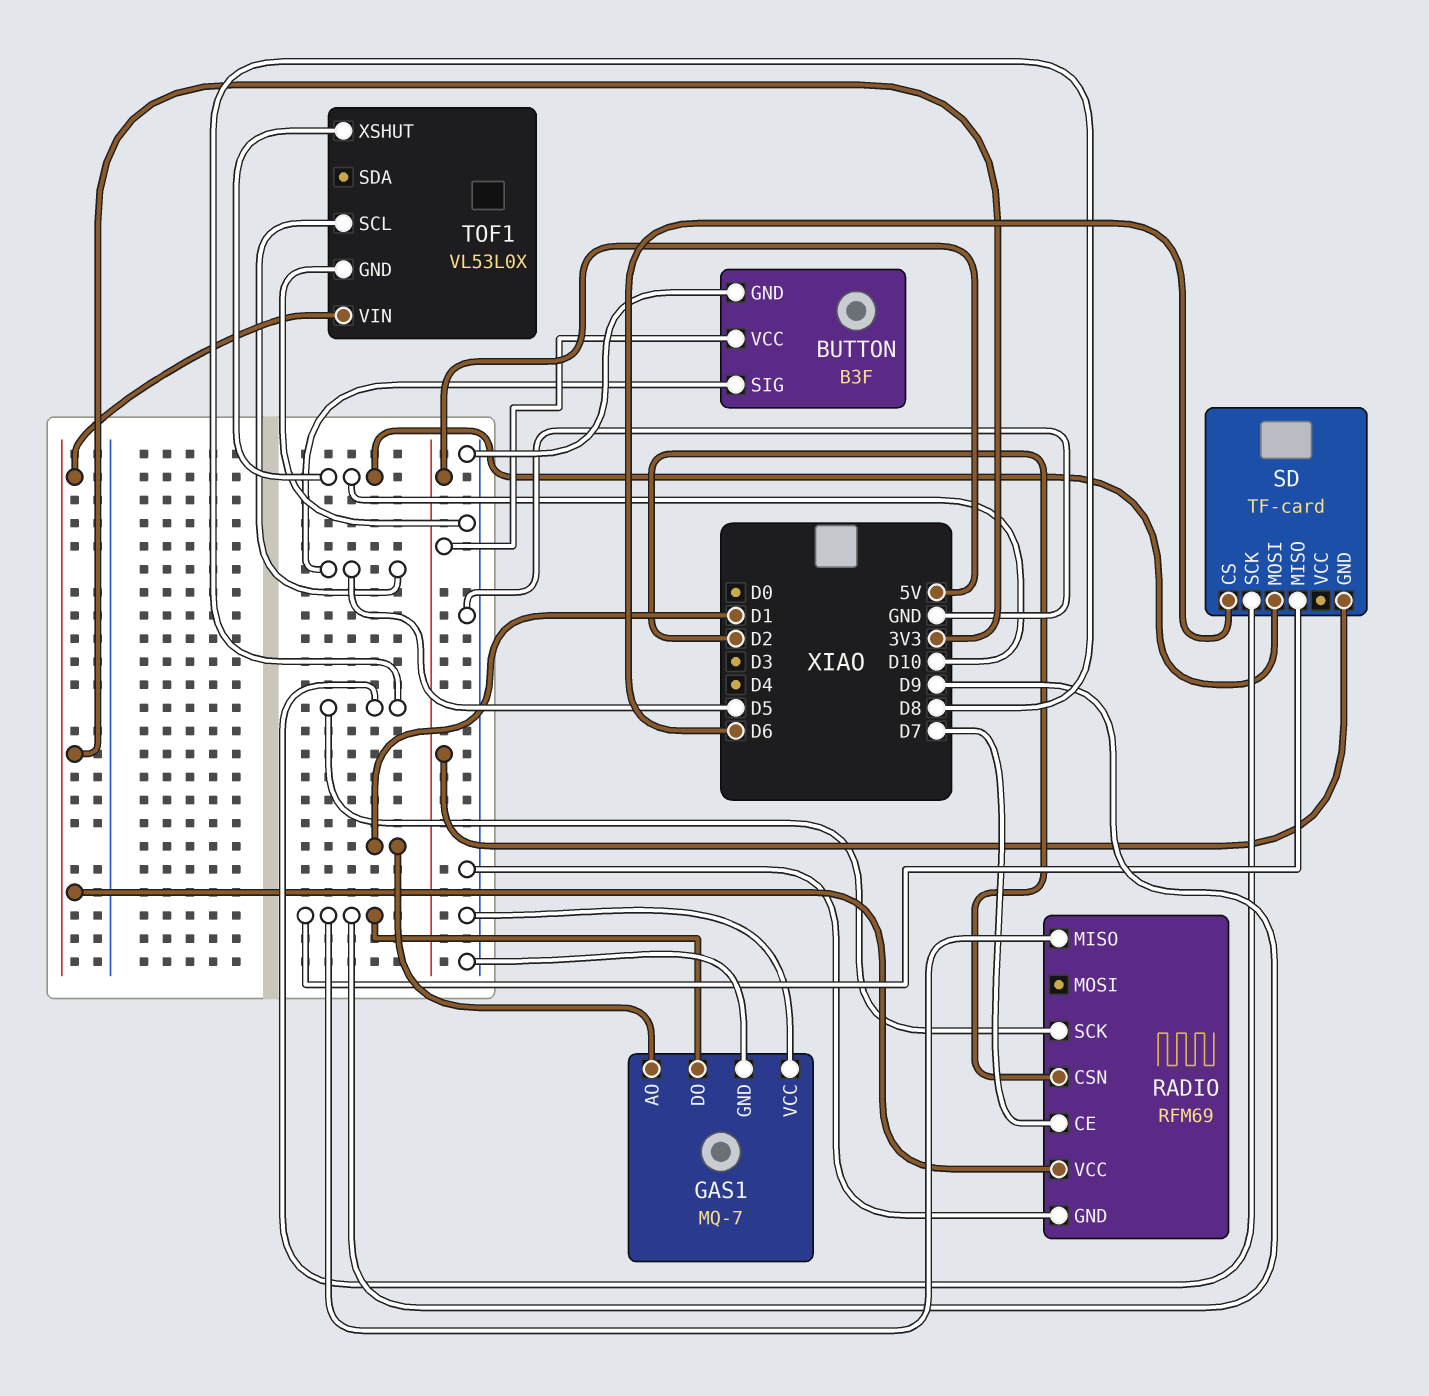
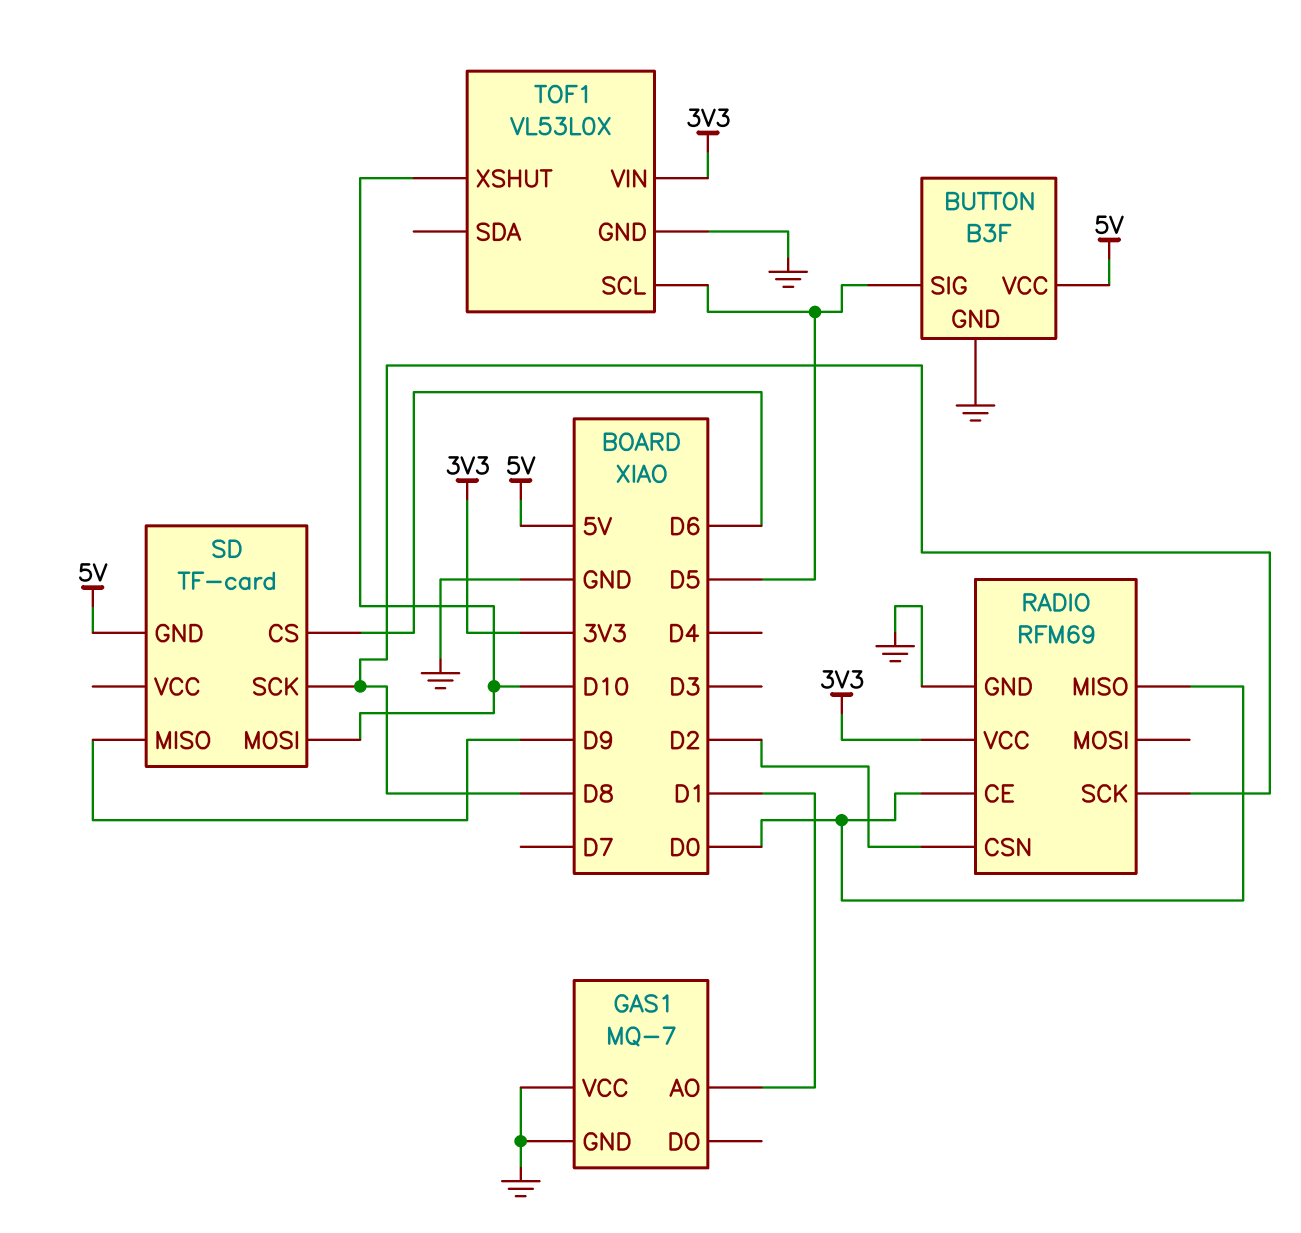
GAS1 pin DO: D9 -> none
RADIO pin CE: D7 -> D0
RADIO pin MISO: D9 -> D0

